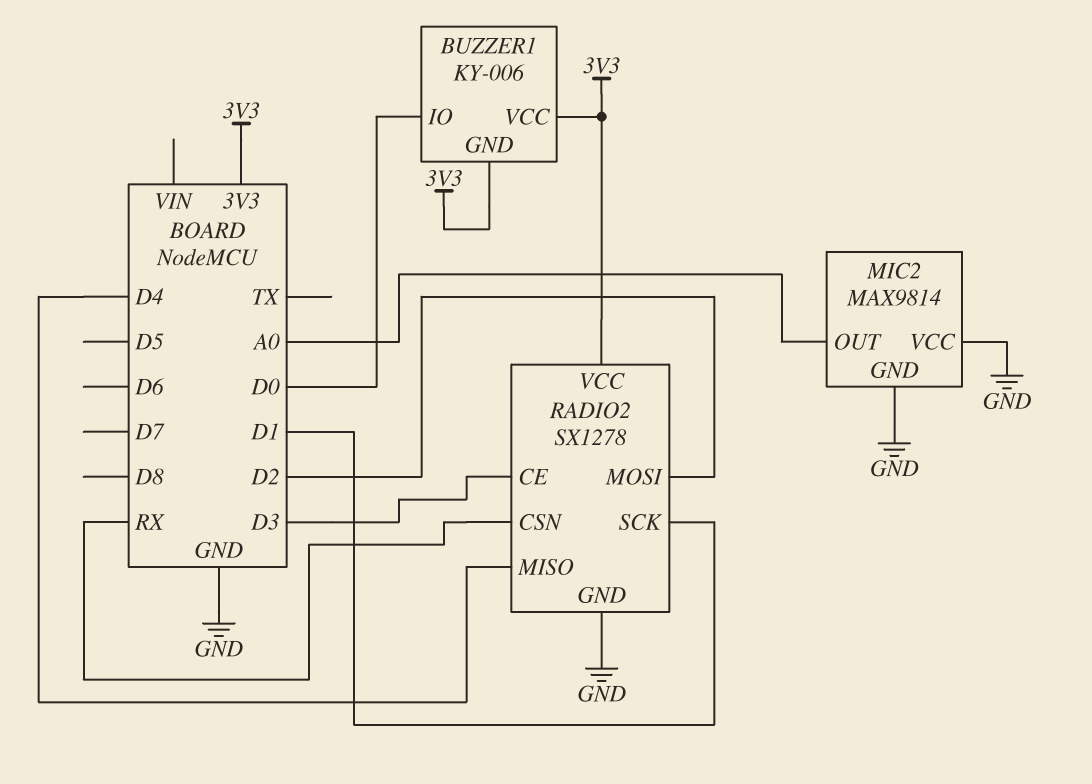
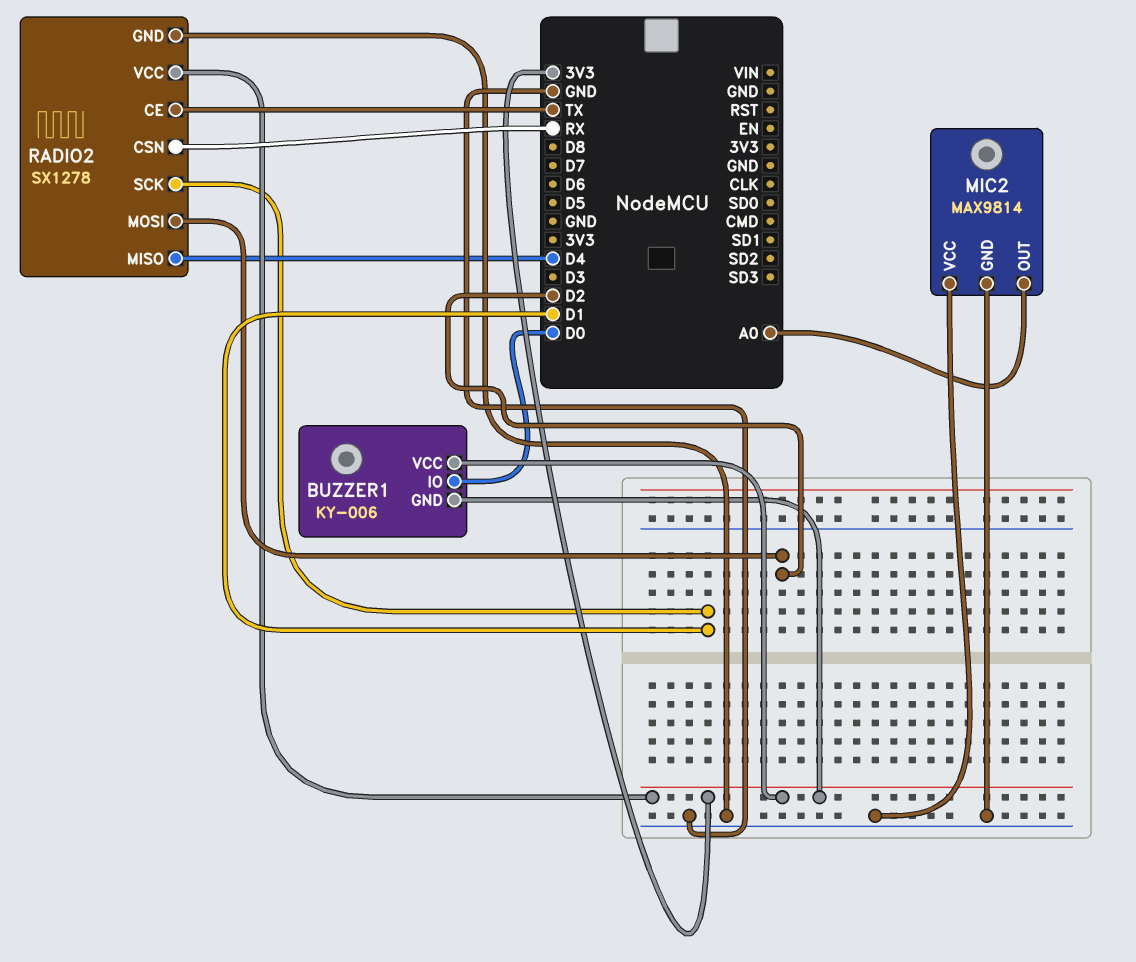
RADIO2 pin CE: D3 -> TX

